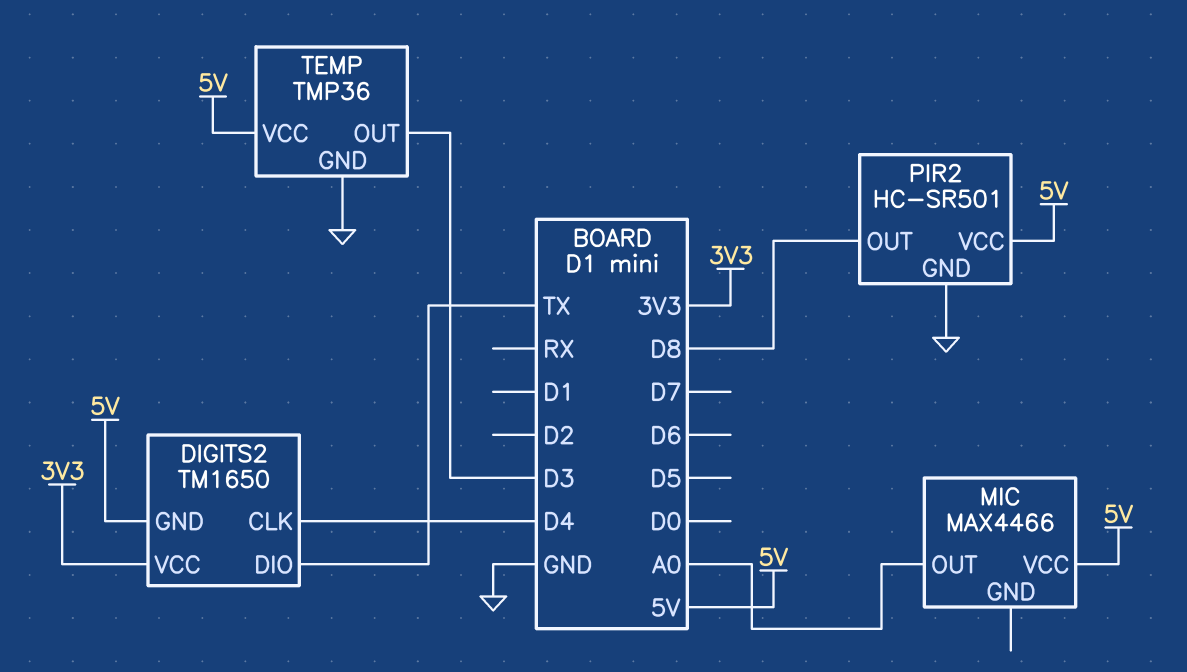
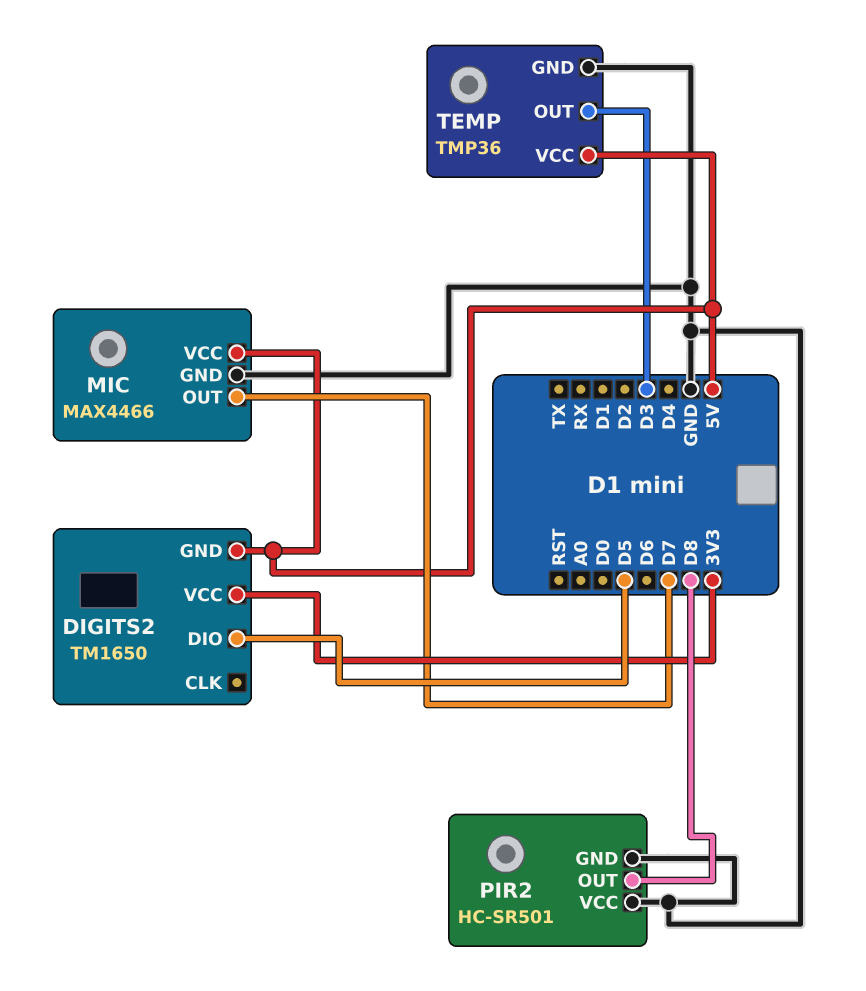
DIGITS2 pin CLK: D4 -> none
DIGITS2 pin DIO: TX -> D5
MIC pin GND: none -> GND
MIC pin OUT: A0 -> D7
PIR2 pin VCC: 5V -> GND

